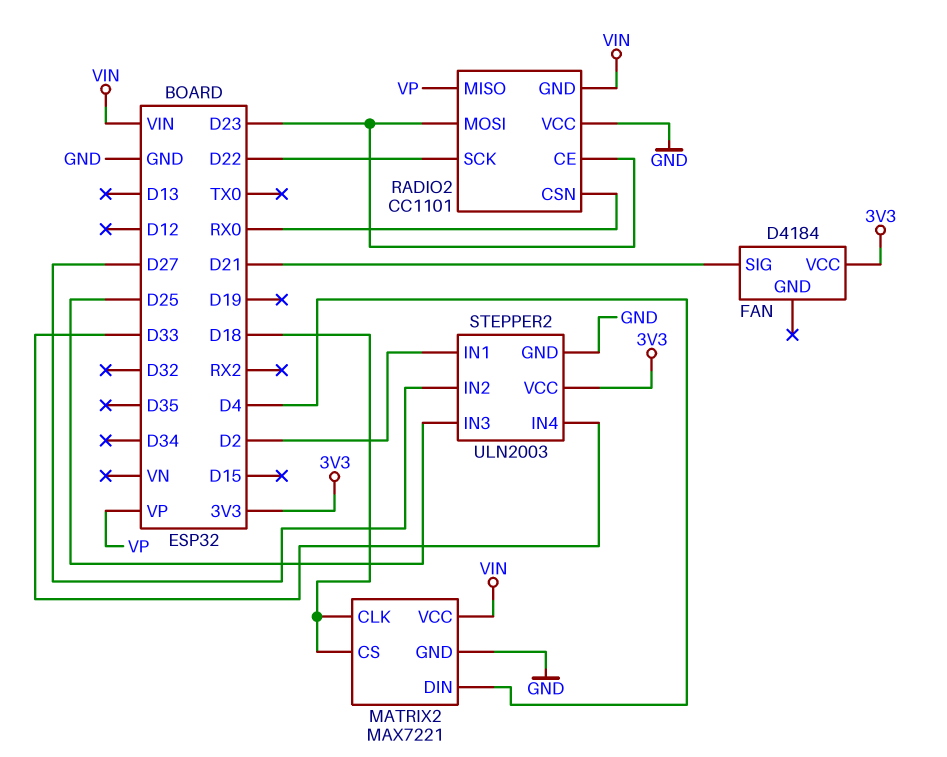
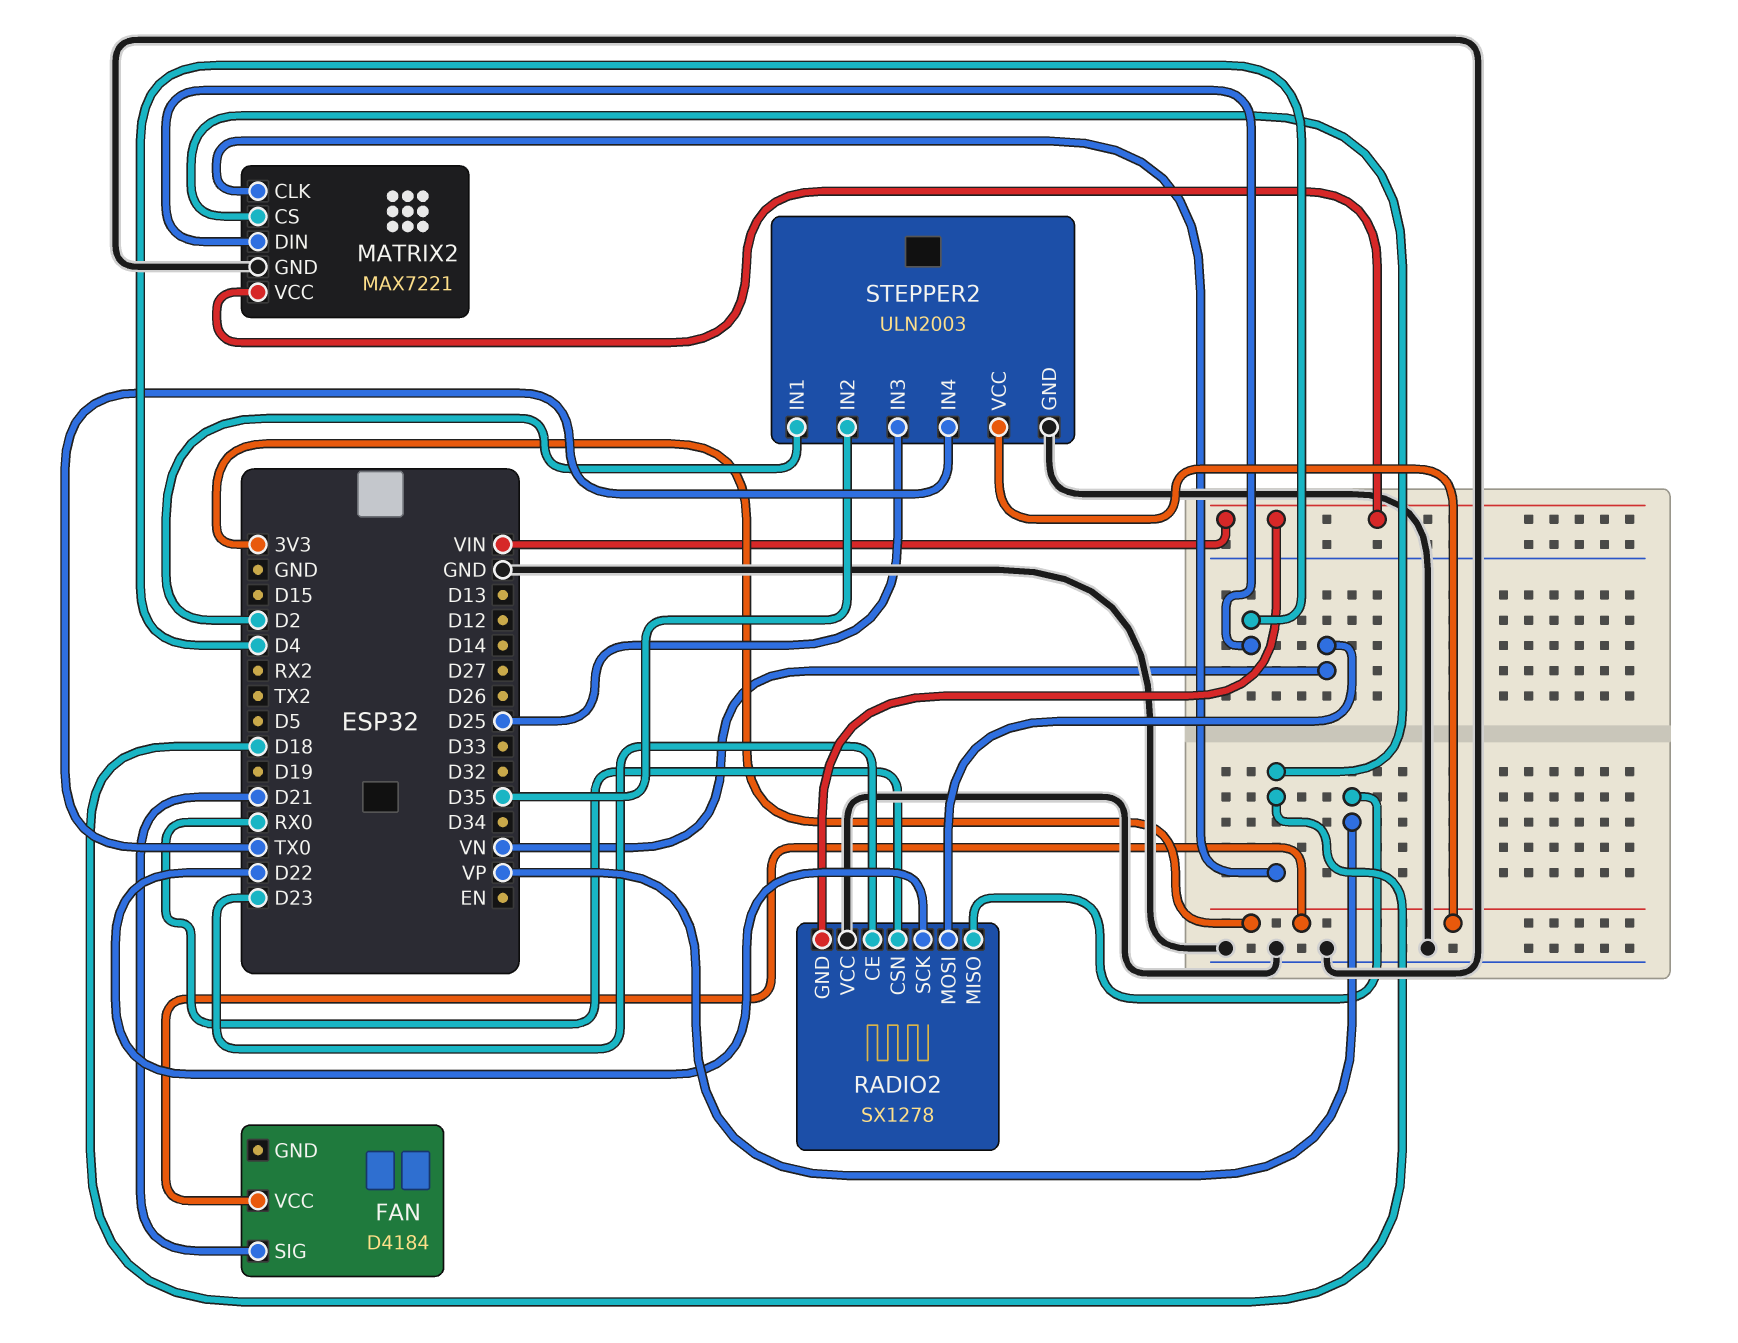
RADIO2: CC1101 -> SX1278
RADIO2 pin MOSI: D23 -> VN
STEPPER2 pin IN2: D27 -> D35
STEPPER2 pin IN4: D33 -> TX0

